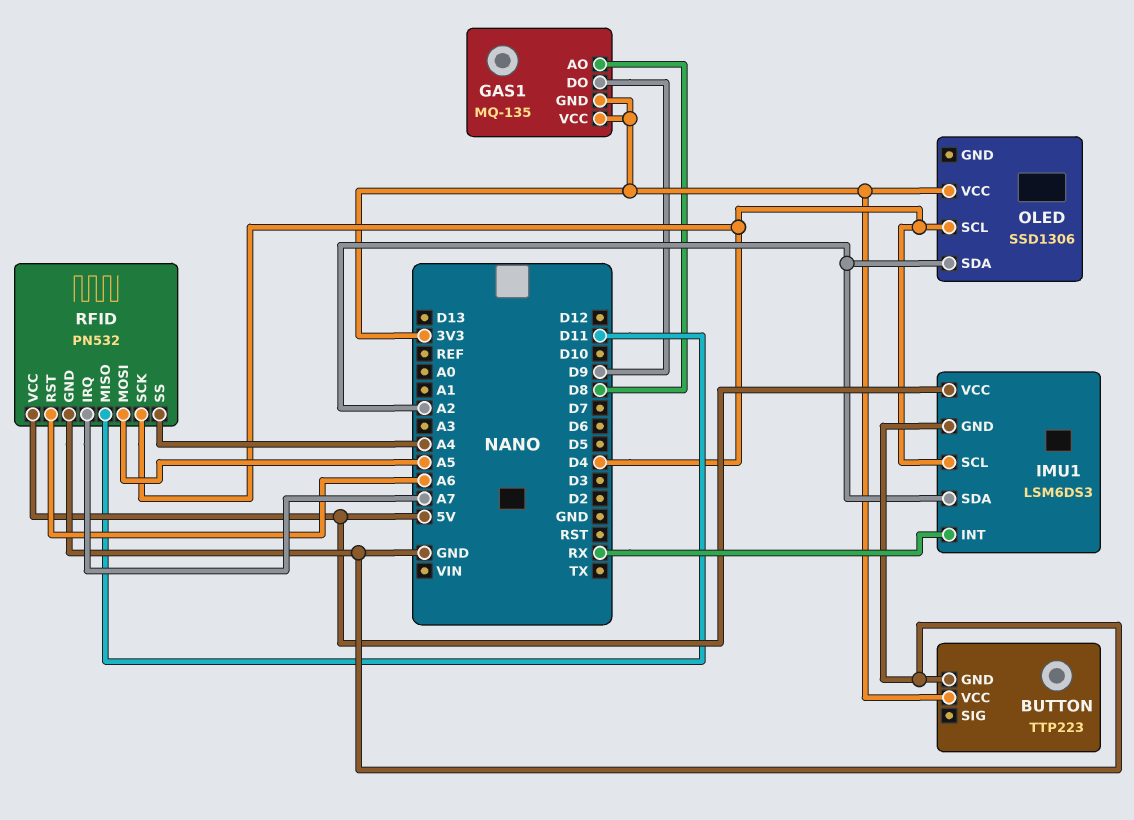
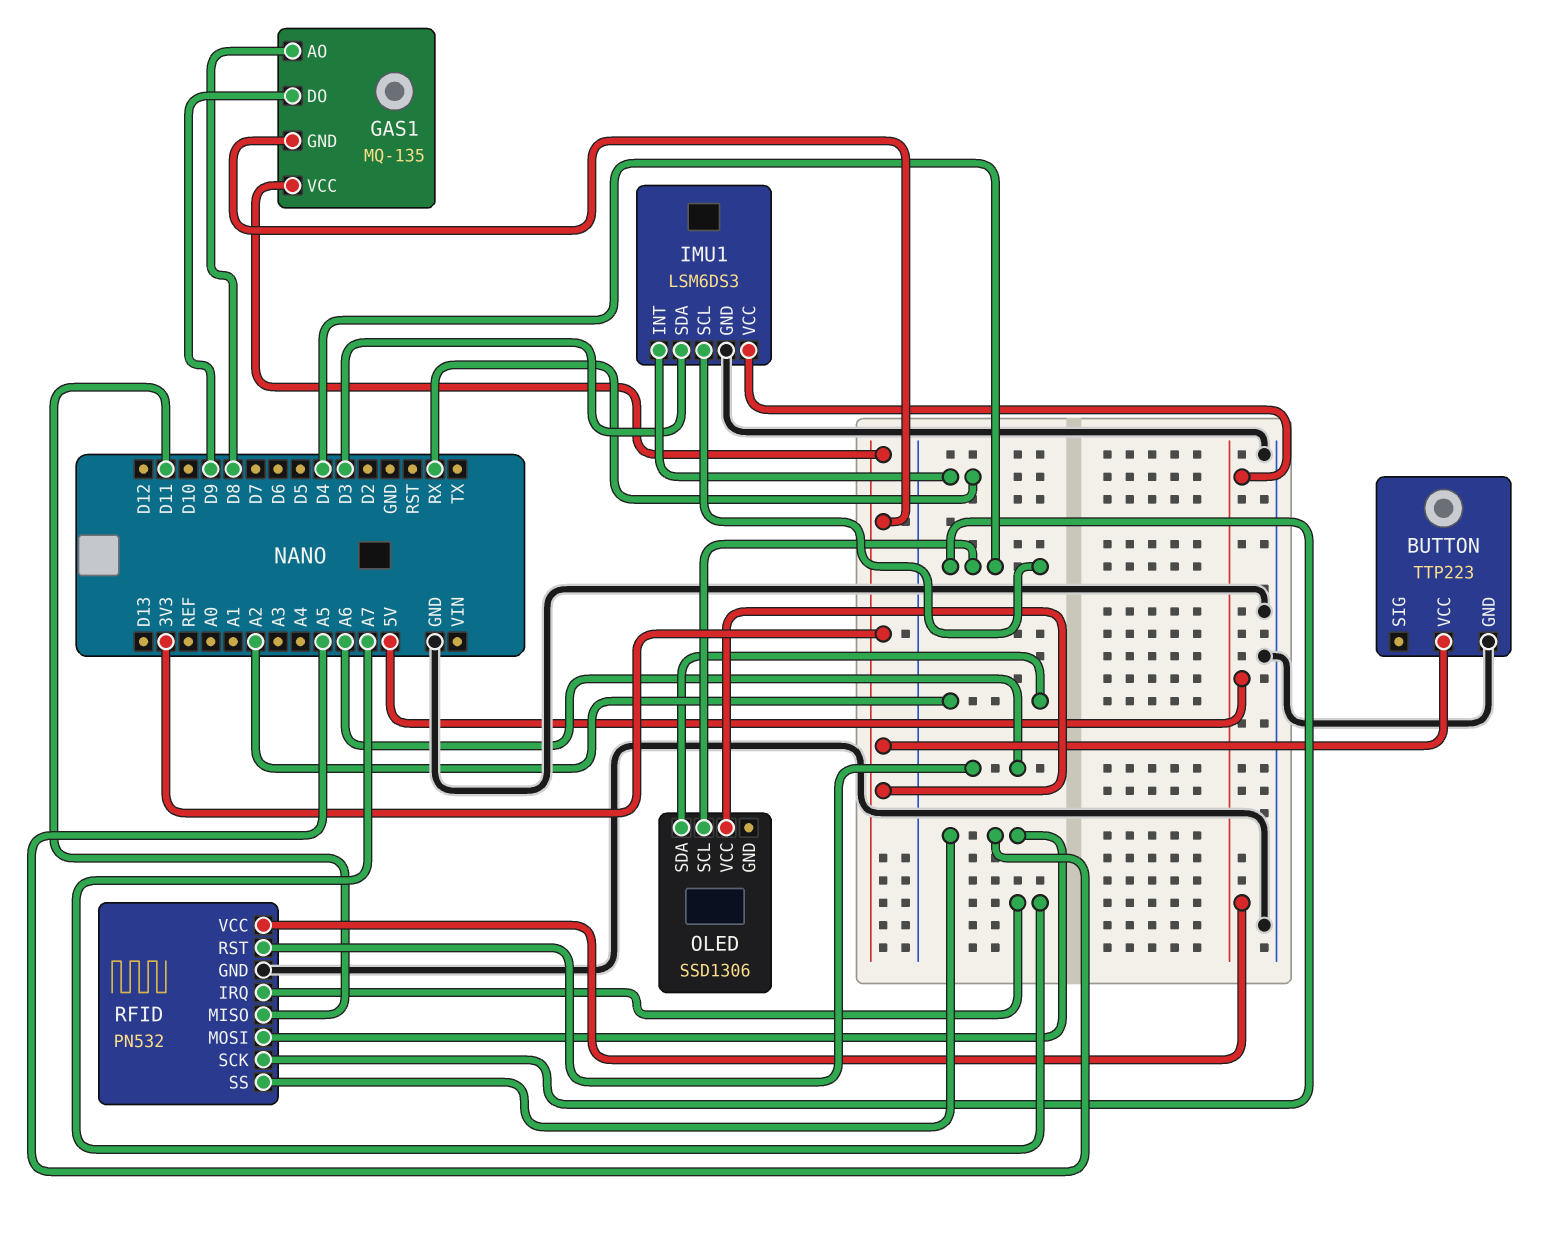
IMU1 pin SDA: A2 -> D3
RFID pin SS: A4 -> A5

